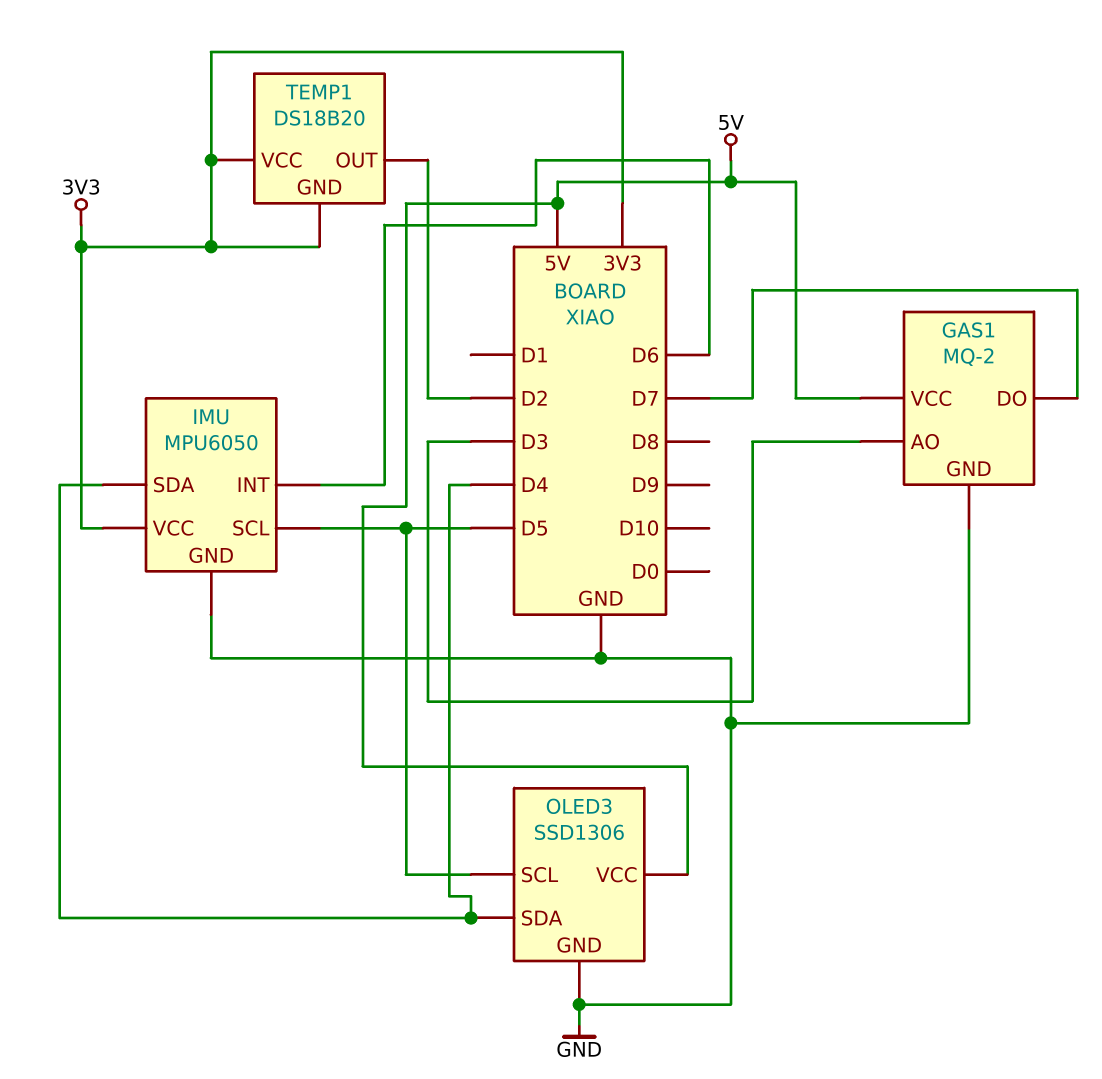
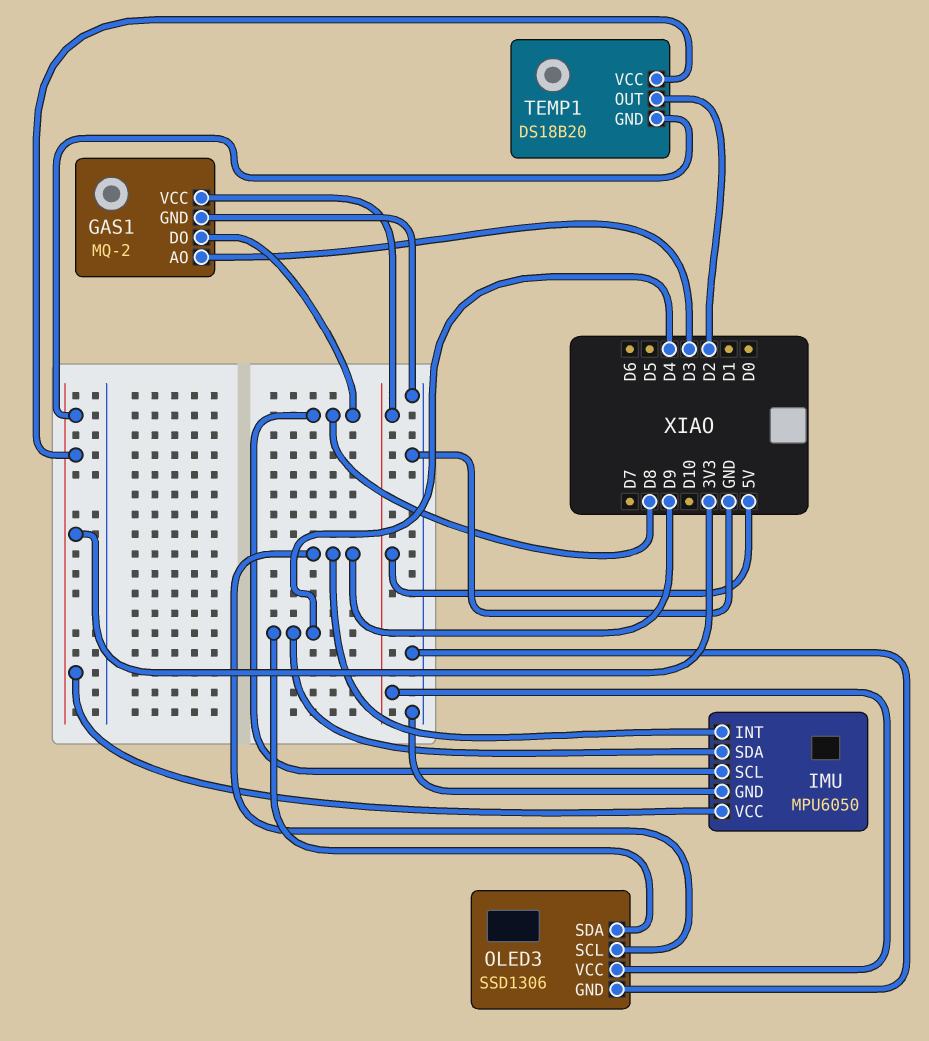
GAS1 pin DO: D7 -> D8
IMU pin INT: D6 -> D9
IMU pin SCL: D5 -> D8
OLED3 pin SCL: D5 -> D9

